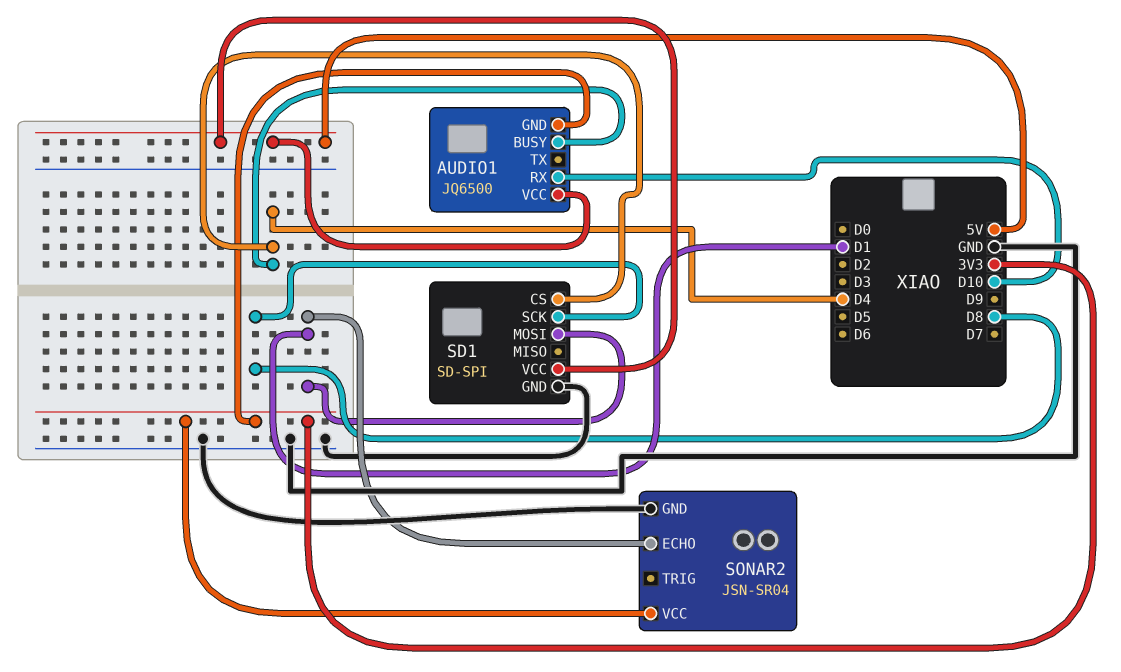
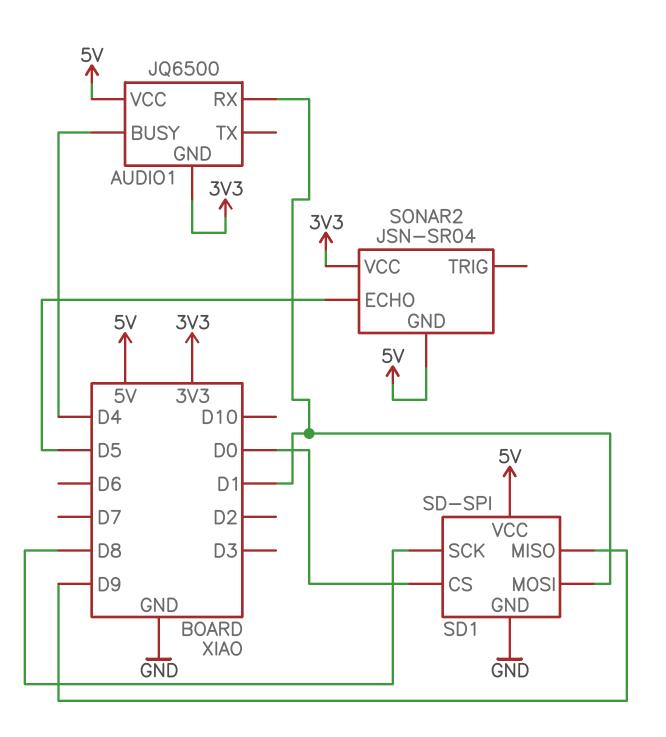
AUDIO1 pin RX: D10 -> D1
SD1 pin CS: D4 -> D0
SD1 pin MISO: none -> D9
SONAR2 pin ECHO: D1 -> D5
SONAR2 pin GND: GND -> 5V

